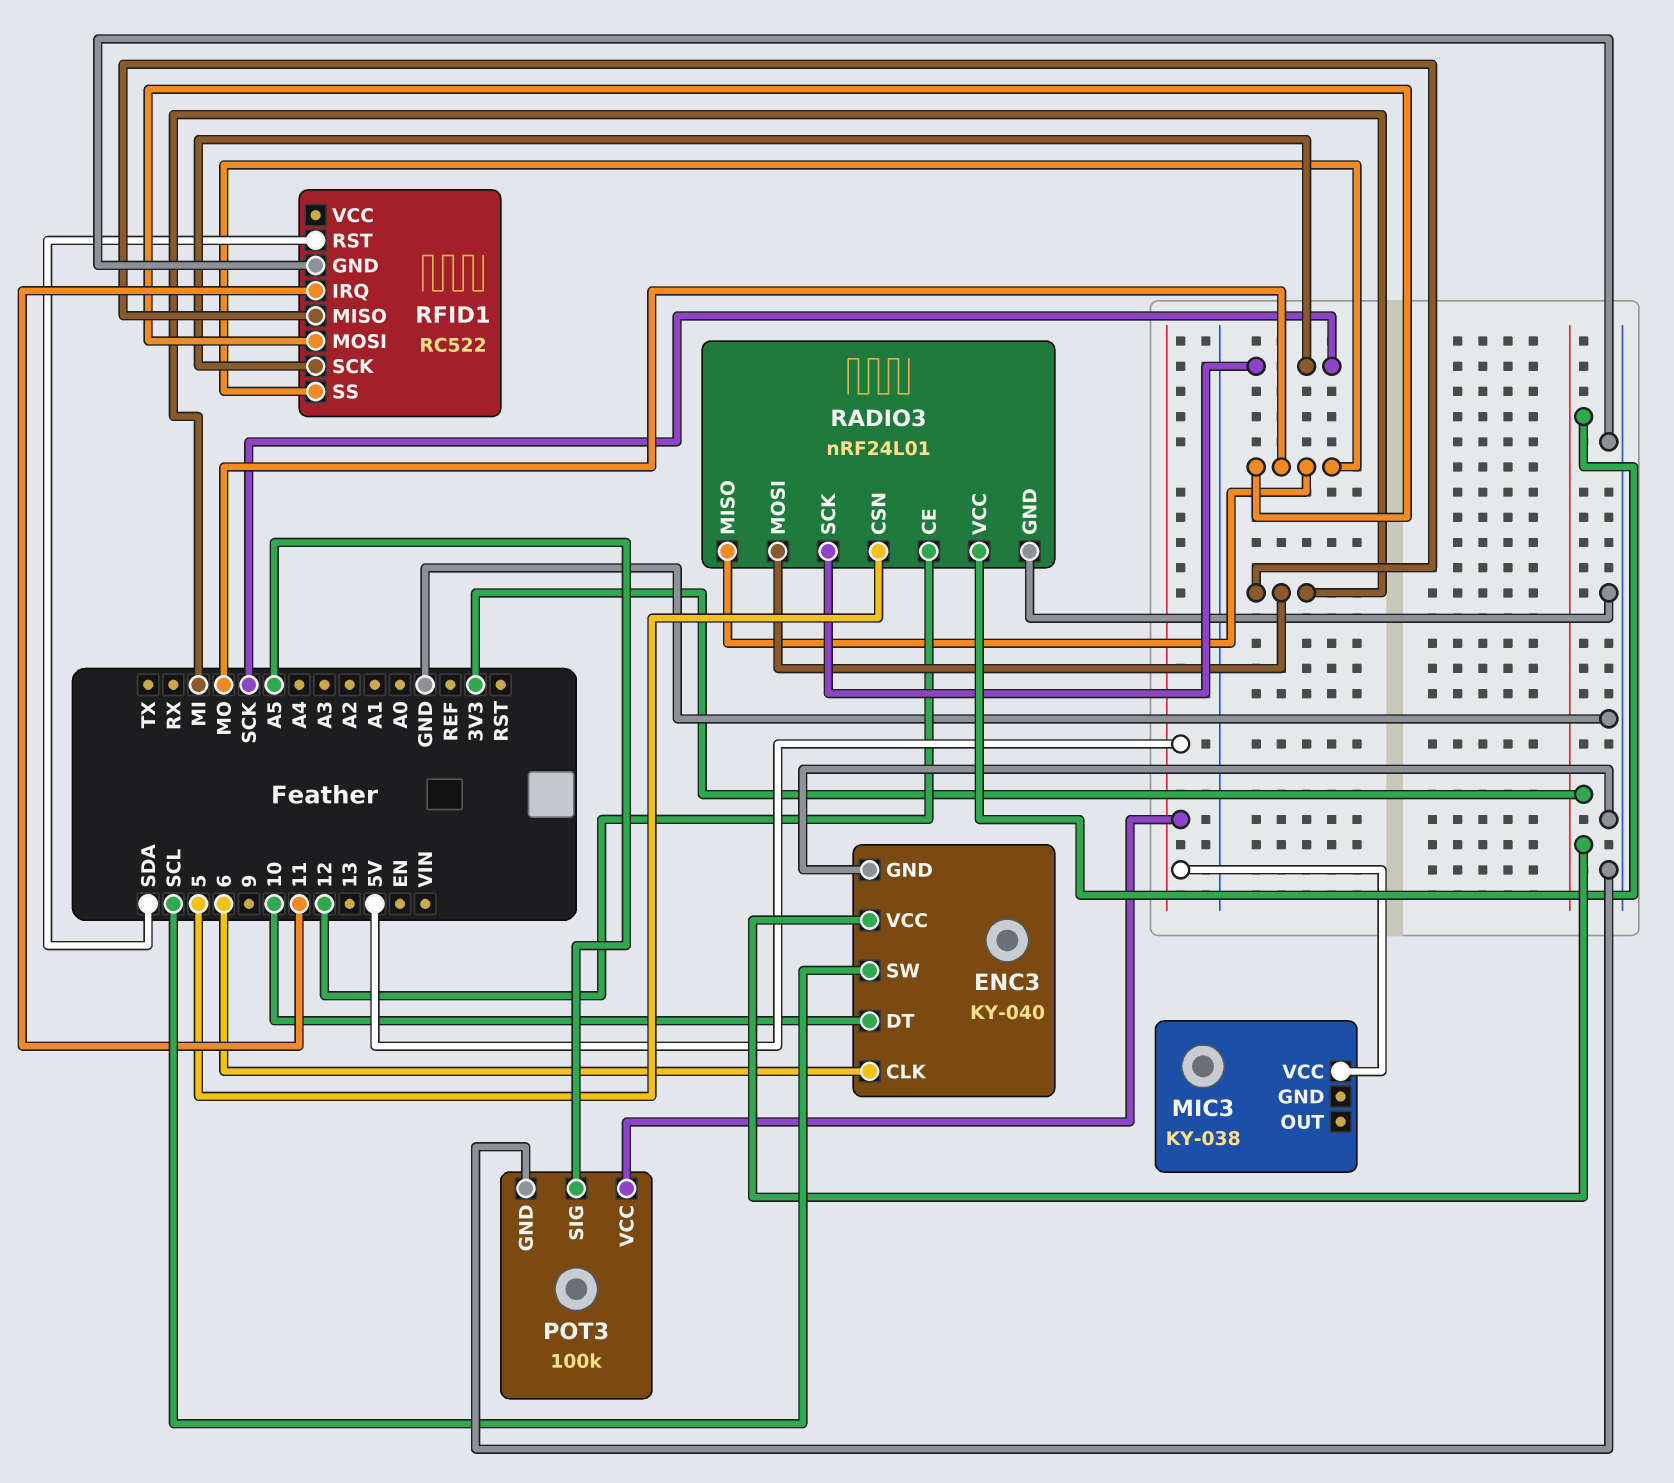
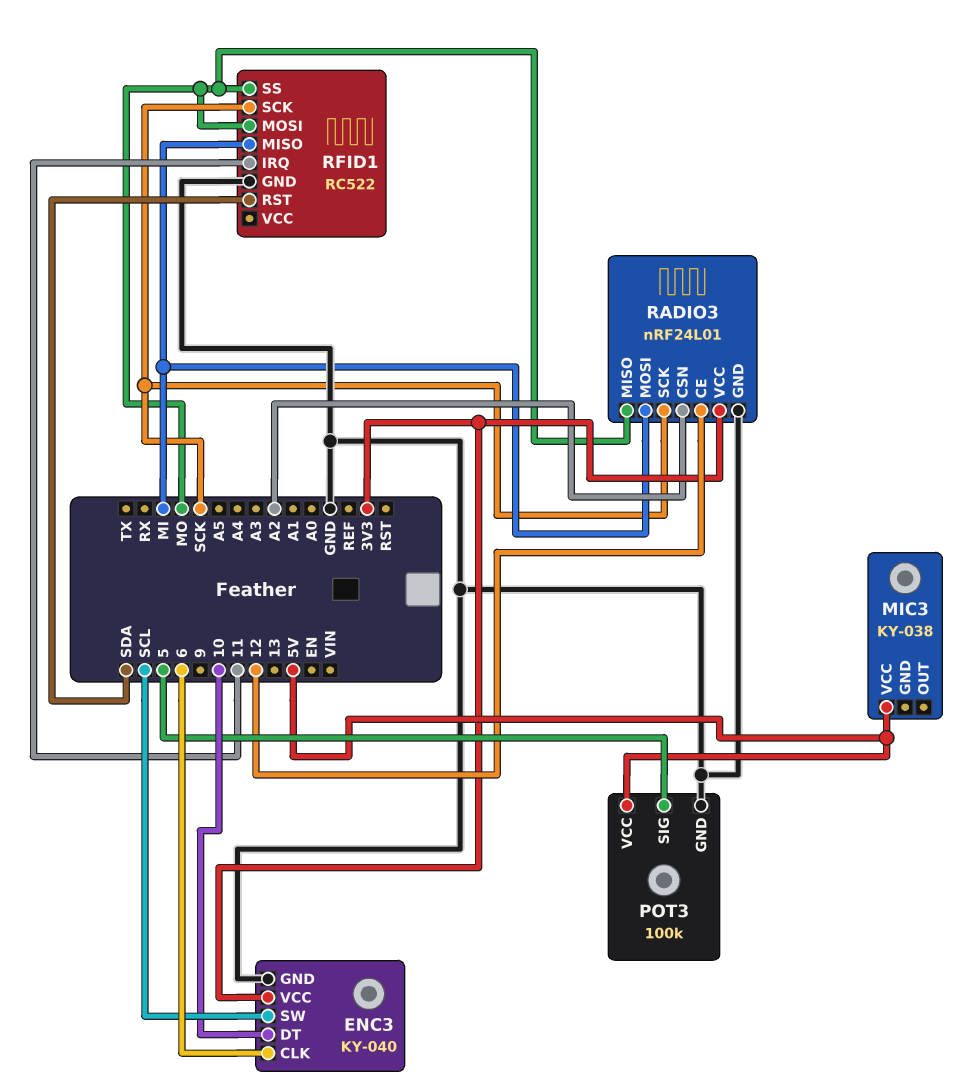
POT3 pin SIG: A5 -> 5
RADIO3 pin CSN: 5 -> A2

